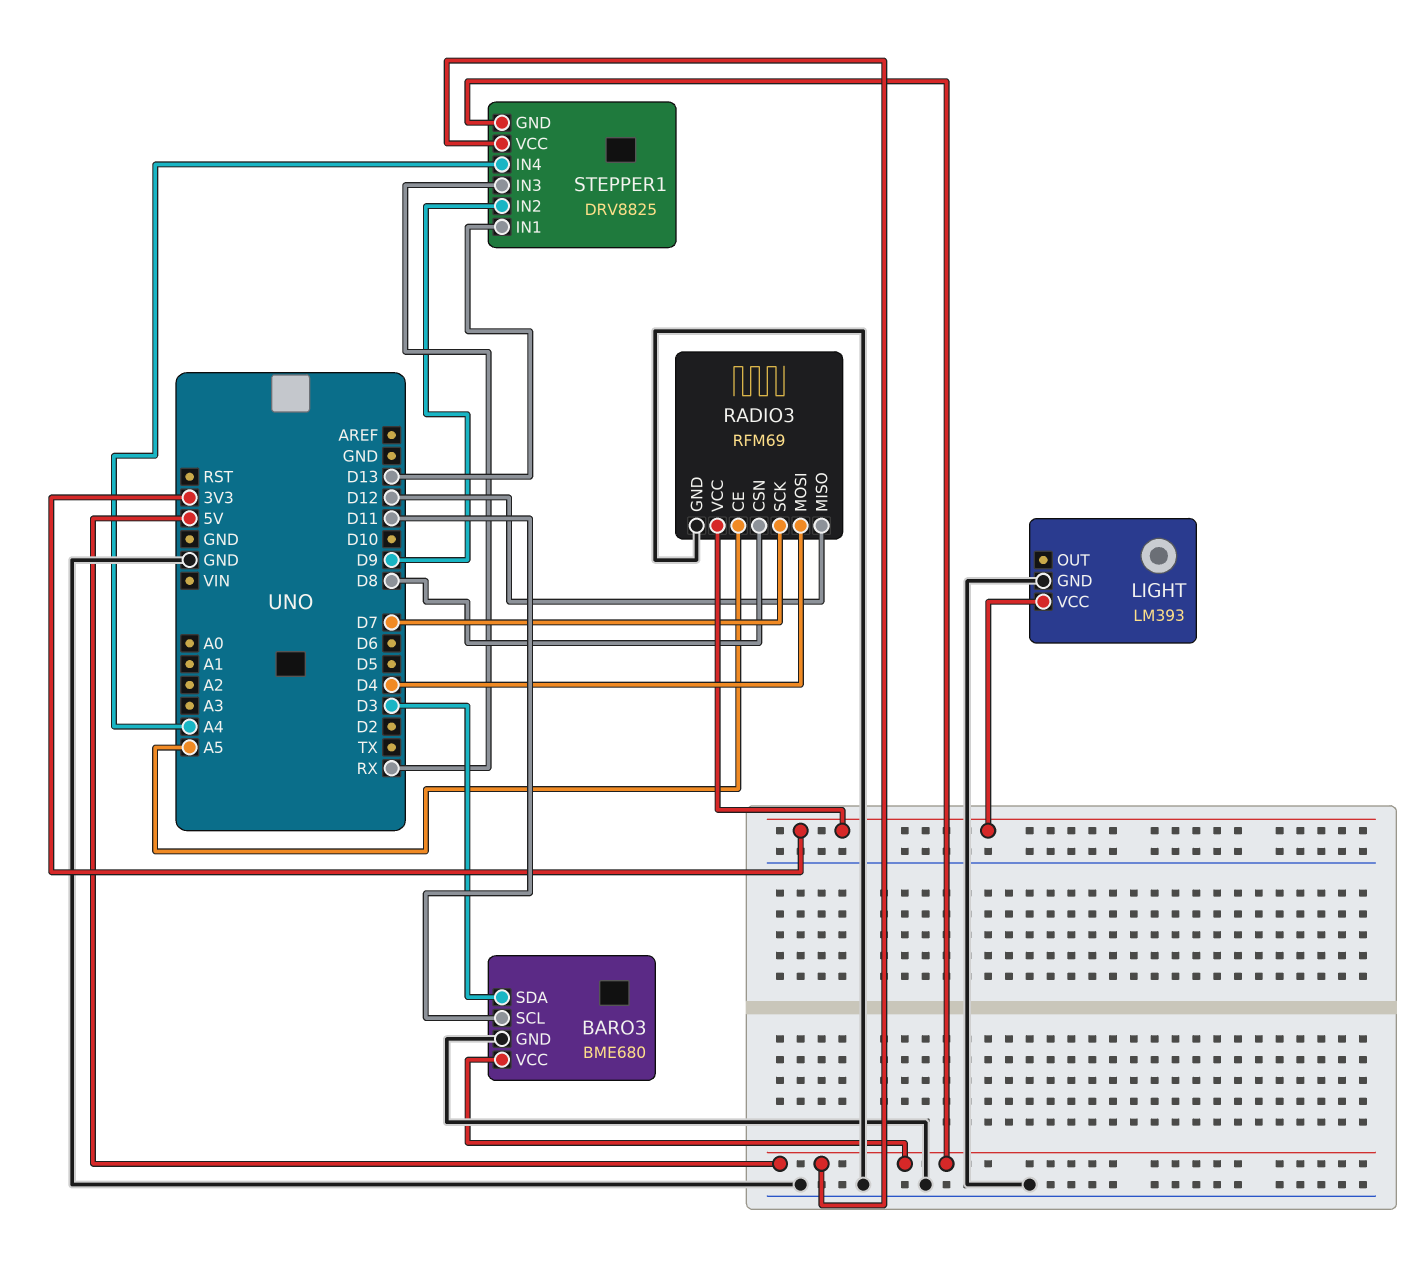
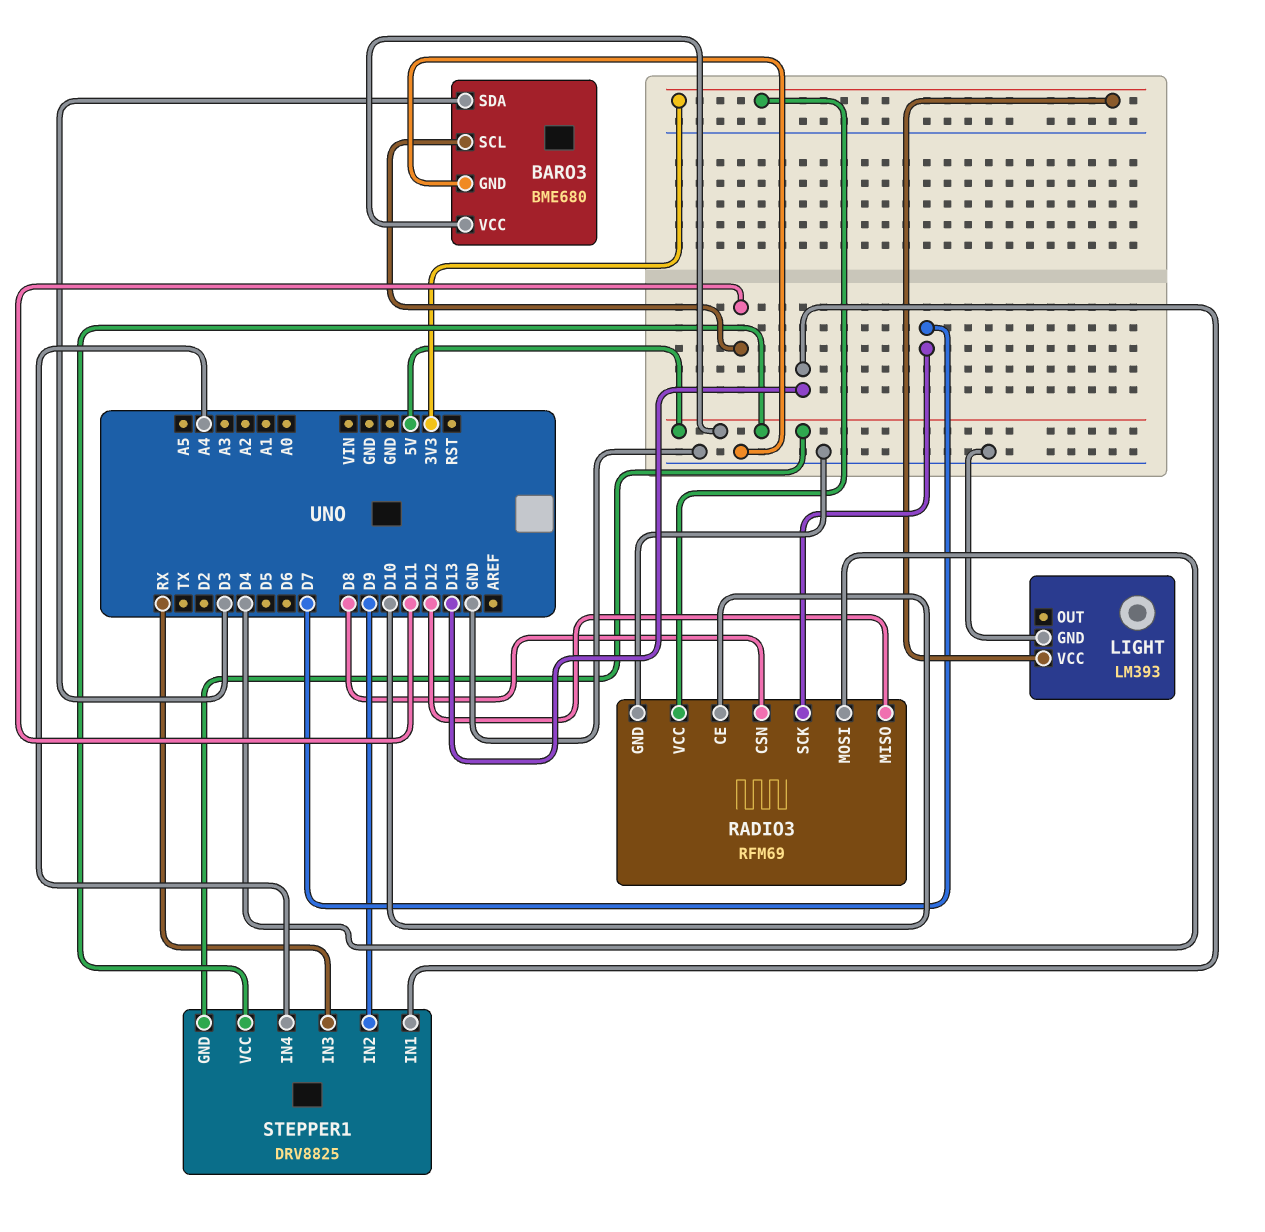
RADIO3 pin CE: A5 -> D10

